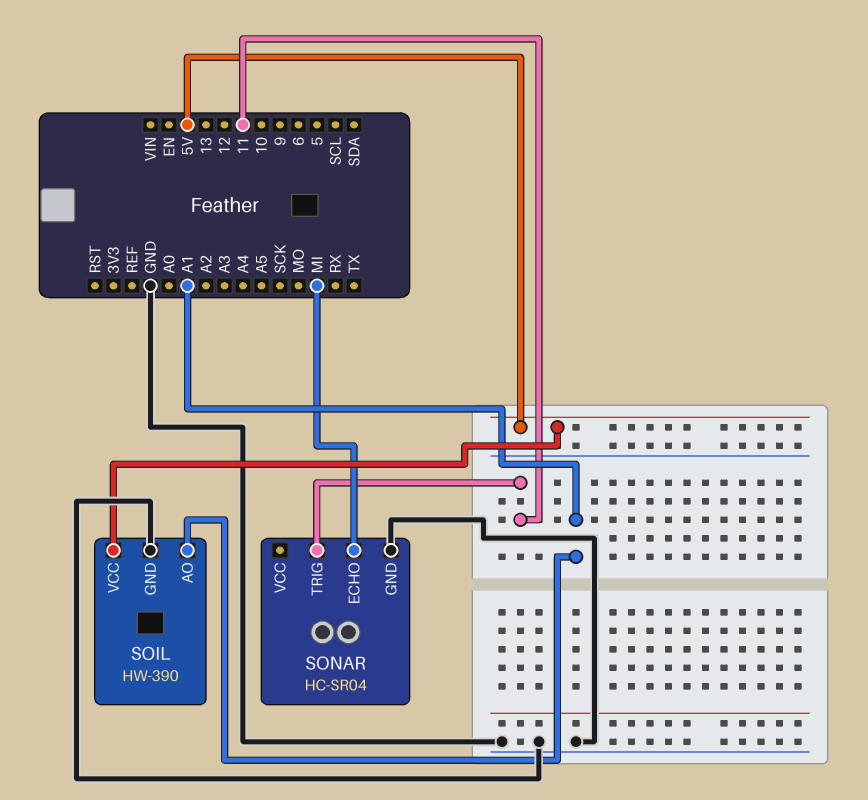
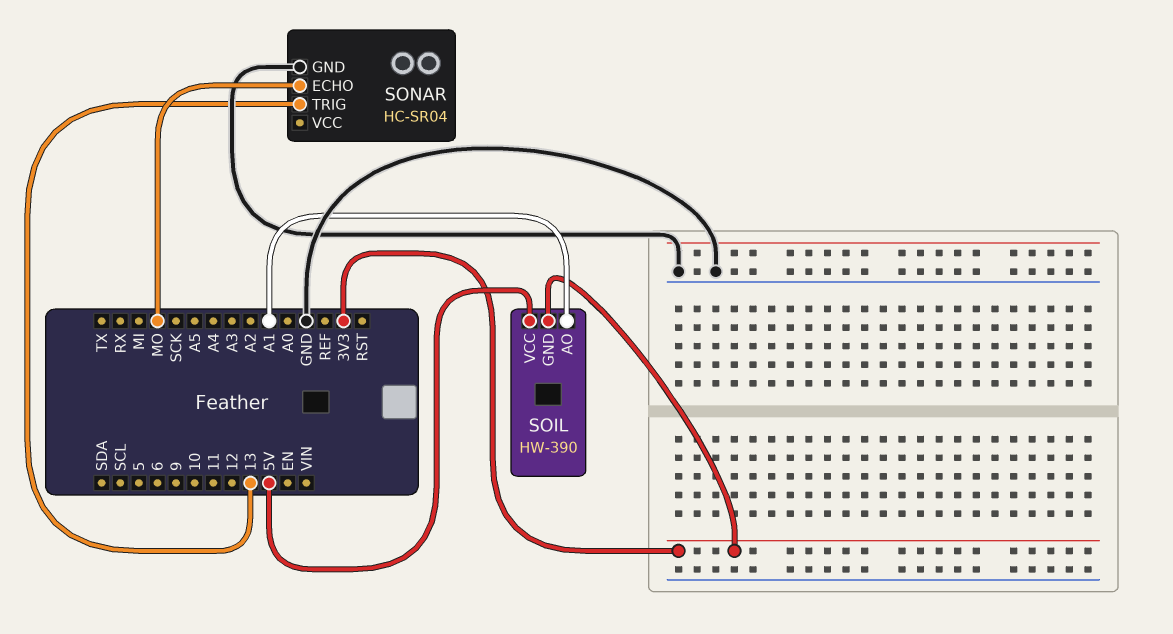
SOIL pin GND: GND -> 3V3
SONAR pin ECHO: MI -> MO
SONAR pin TRIG: 11 -> 13

